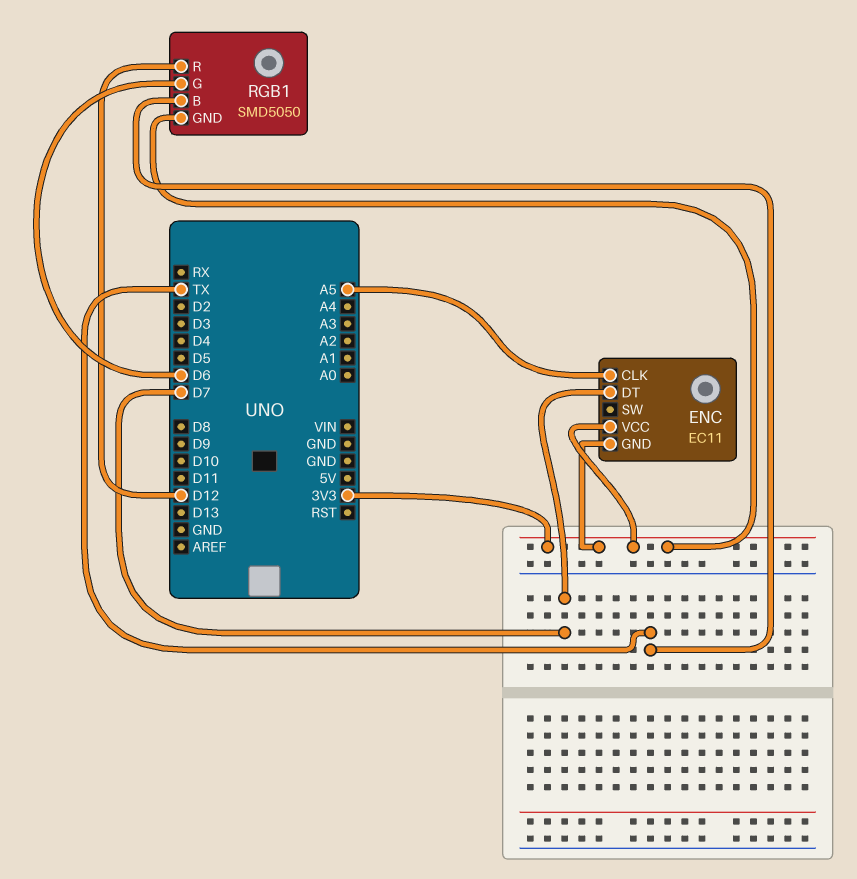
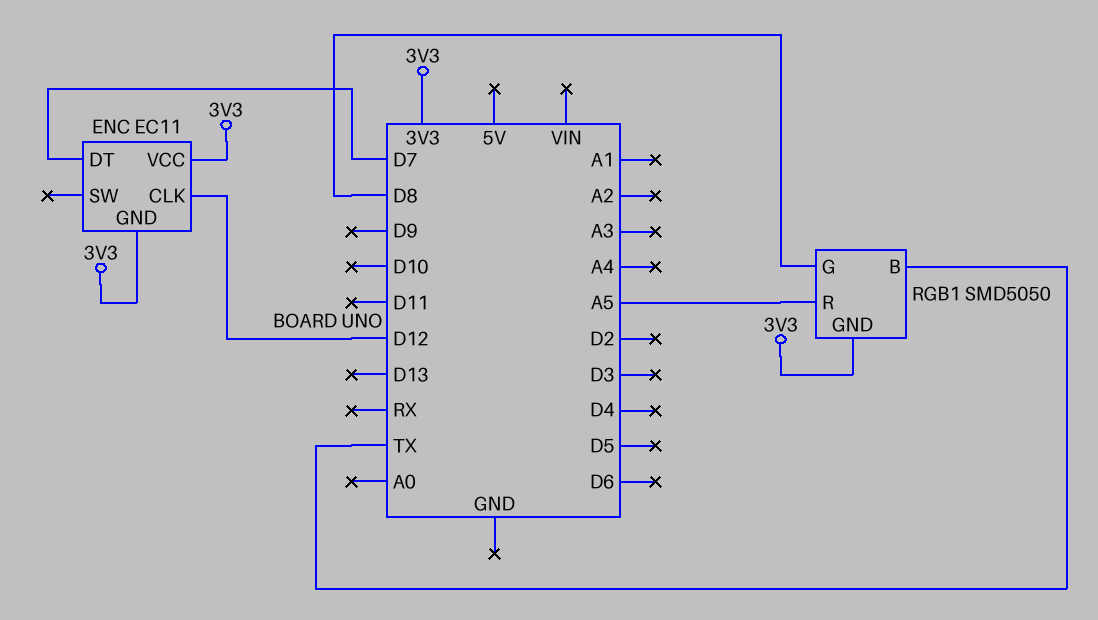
ENC pin CLK: A5 -> D12
RGB1 pin G: D6 -> D8
RGB1 pin R: D12 -> A5

